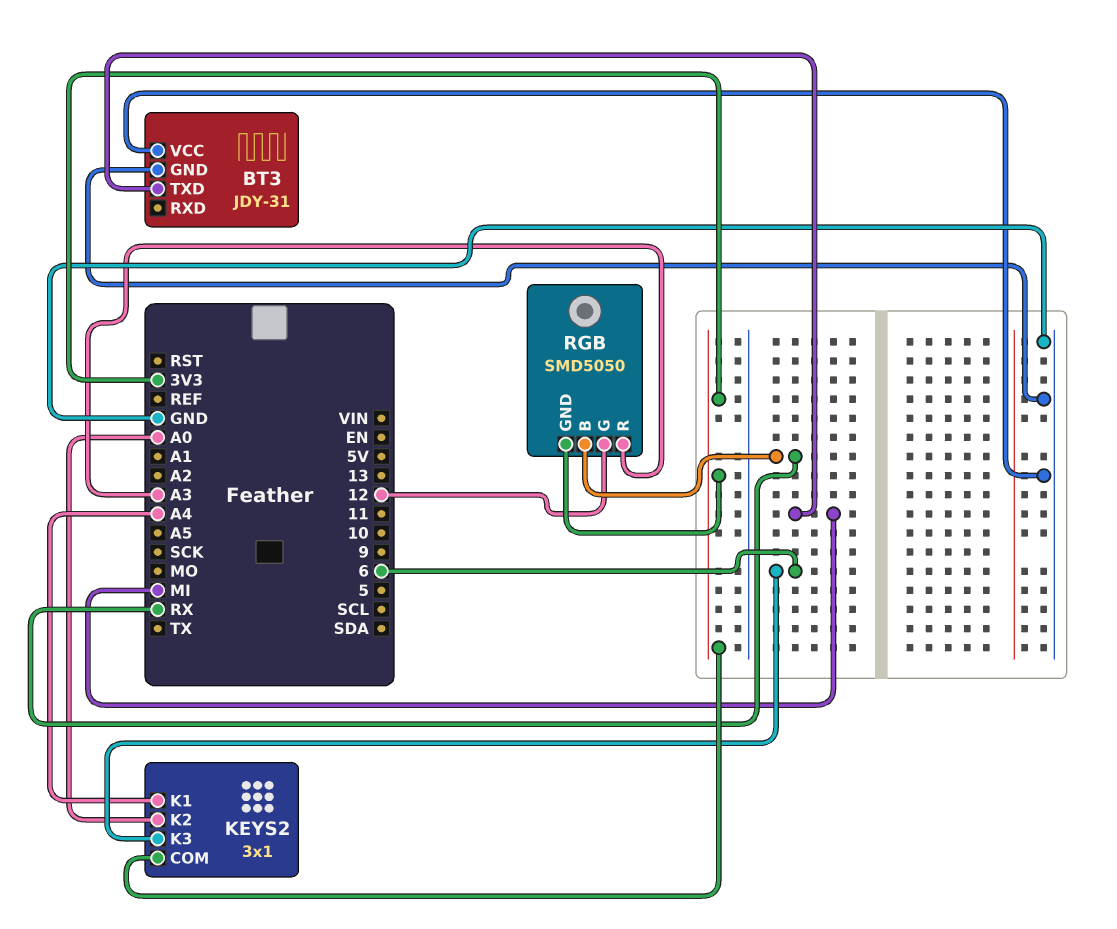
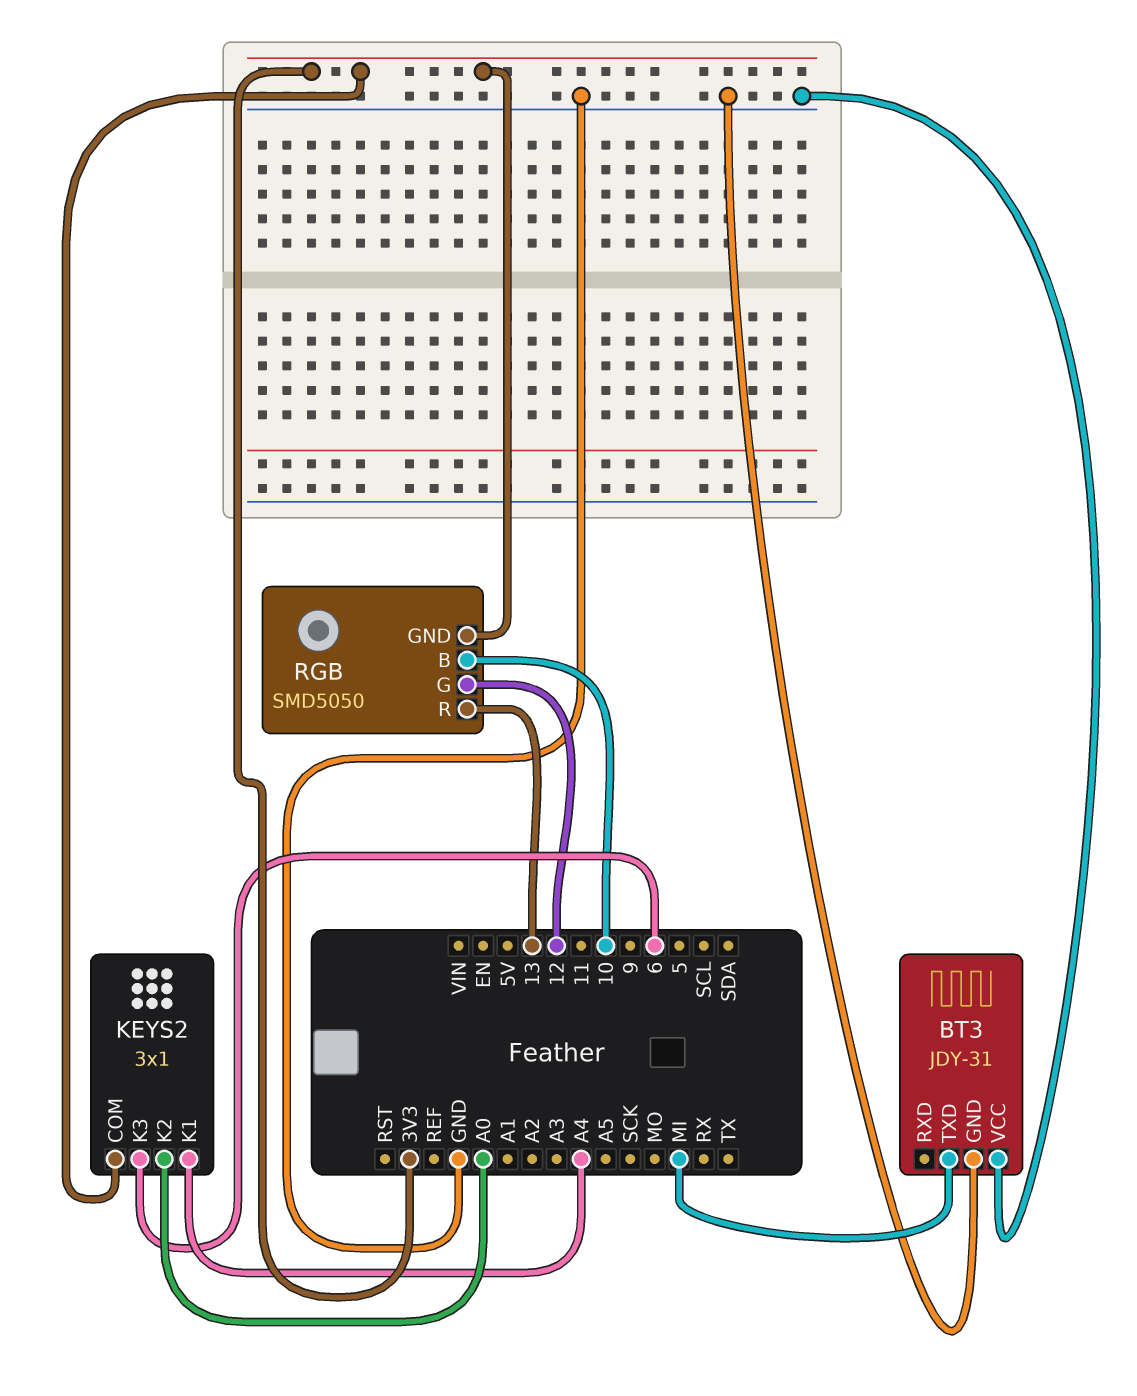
RGB pin B: RX -> 10
RGB pin R: A3 -> 13

